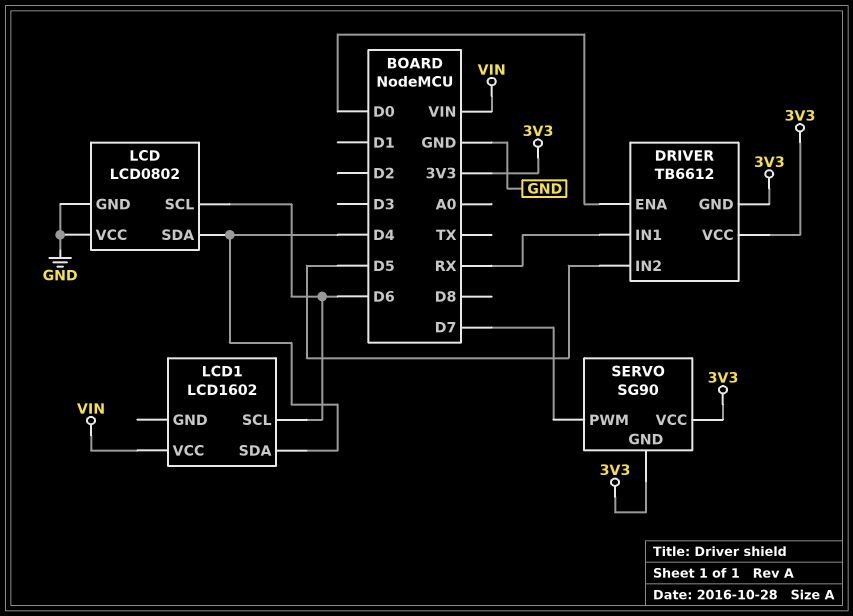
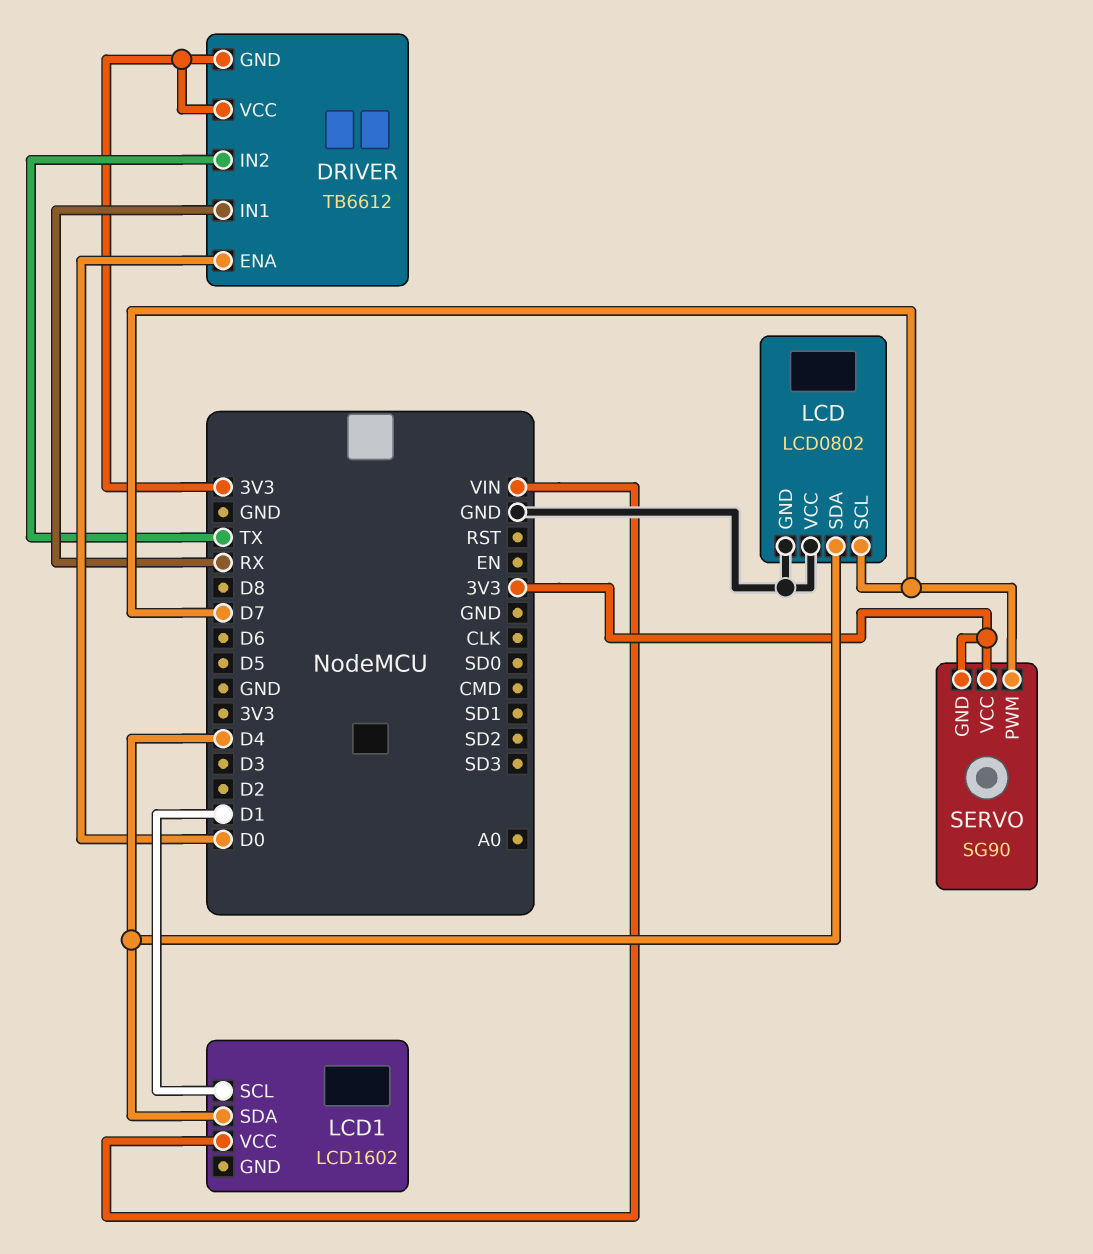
DRIVER pin IN2: D5 -> TX
LCD pin SCL: D6 -> D7
LCD1 pin SCL: D6 -> D1

